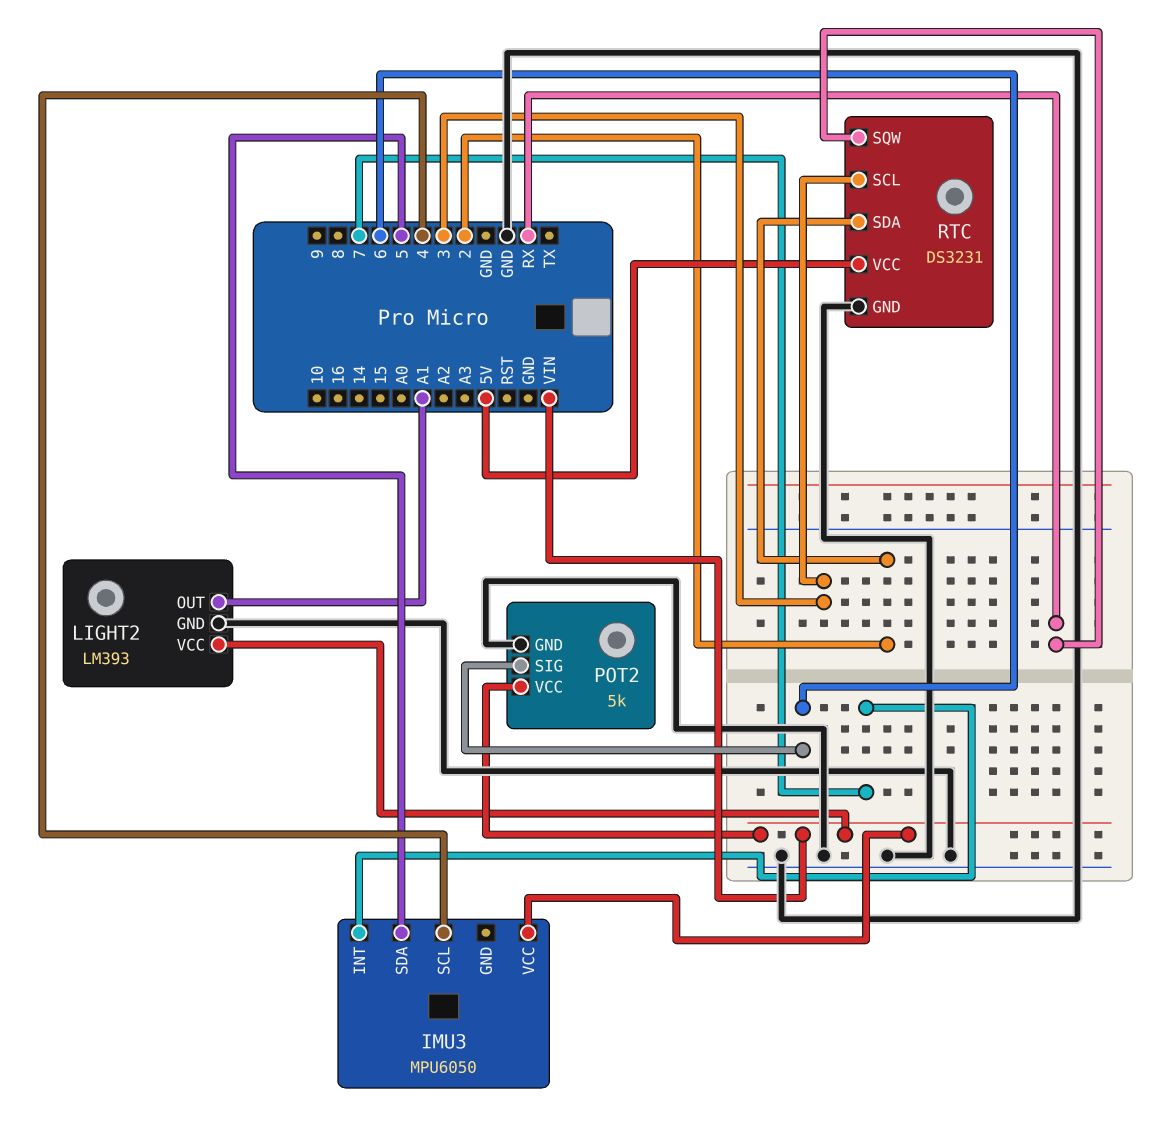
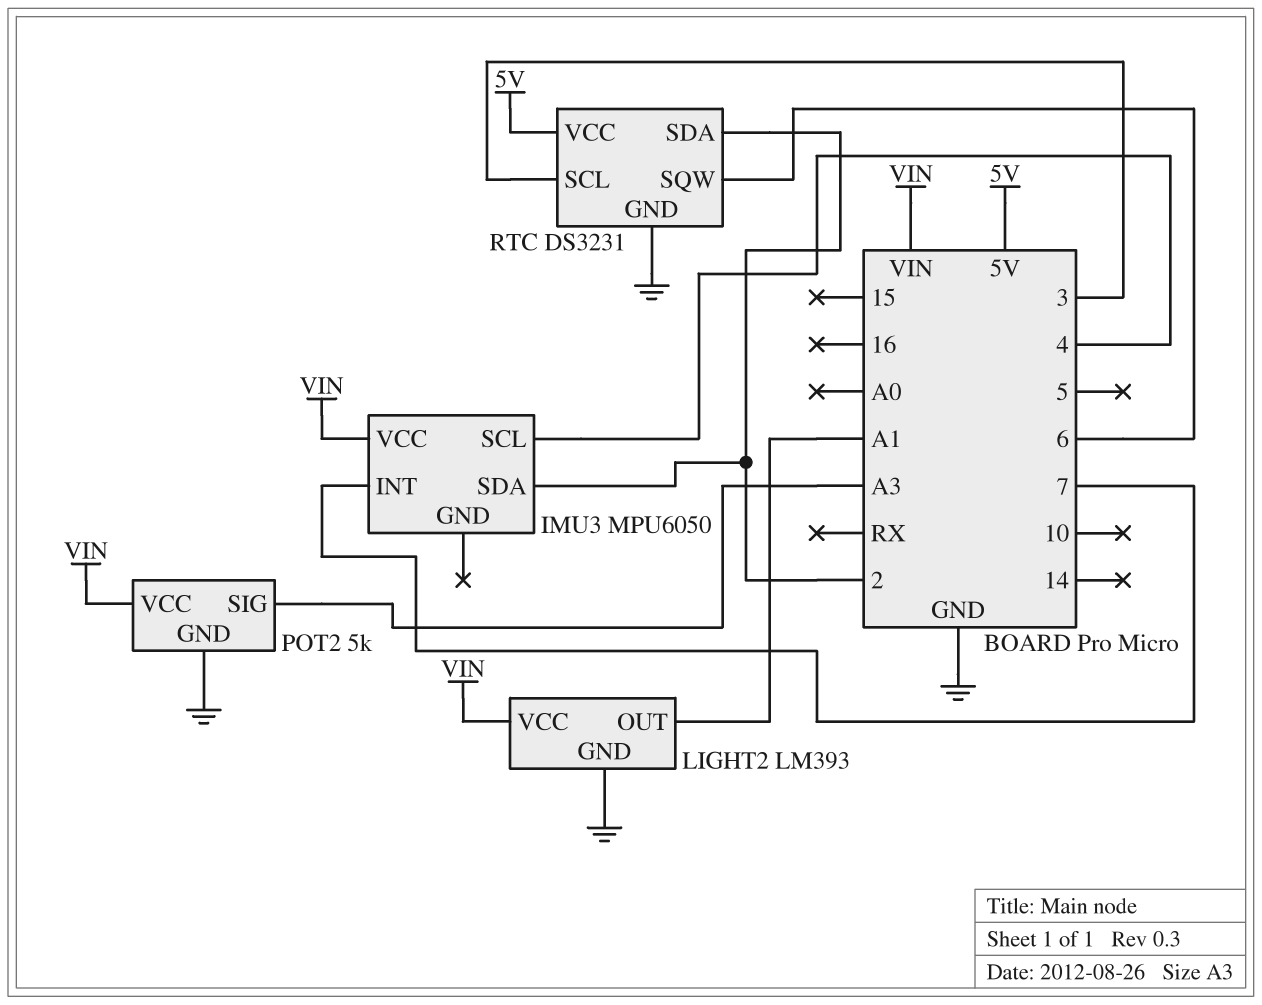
IMU3 pin SDA: 5 -> 2
POT2 pin SIG: 6 -> A3
RTC pin SQW: RX -> 6

